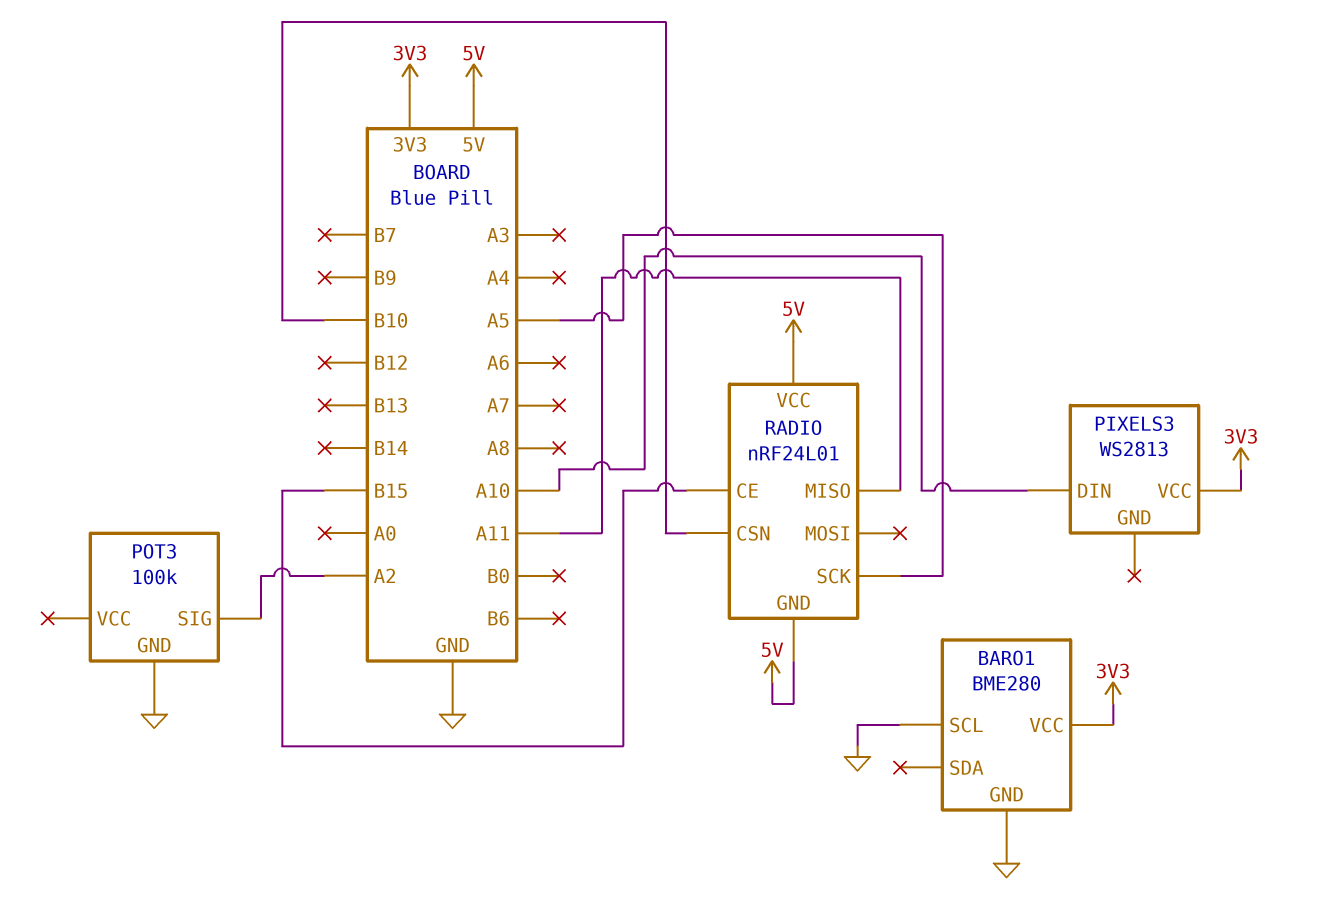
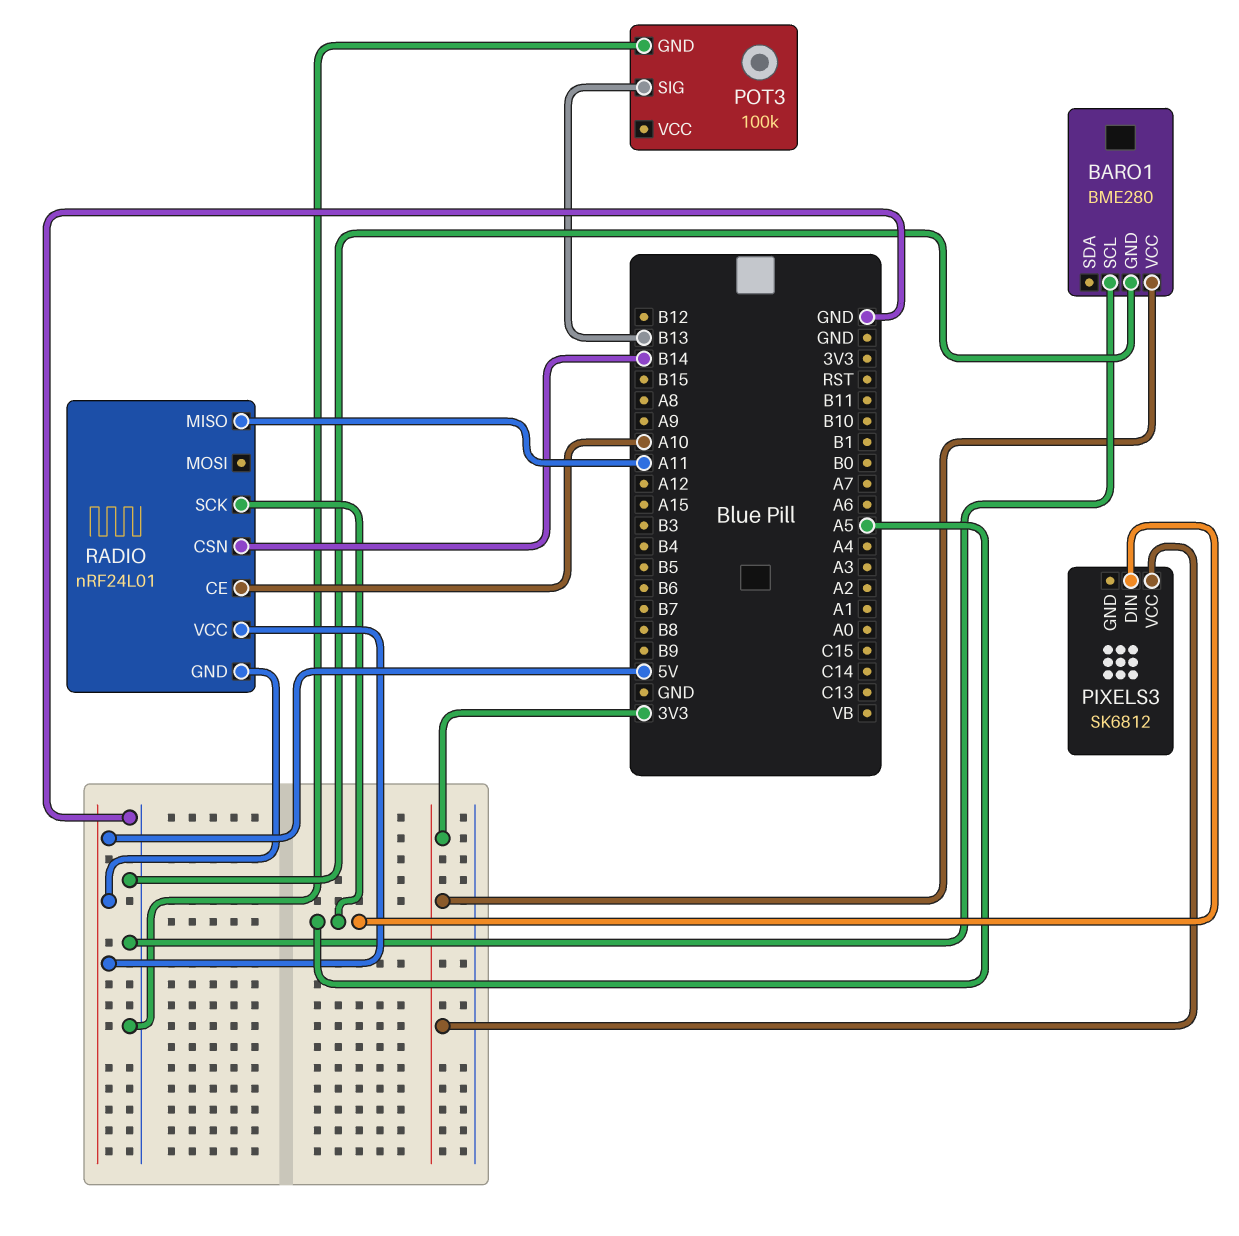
PIXELS3: WS2813 -> SK6812
PIXELS3 pin DIN: A10 -> A5
POT3 pin SIG: A2 -> B13
RADIO pin CE: B15 -> A10
RADIO pin CSN: B10 -> B14

